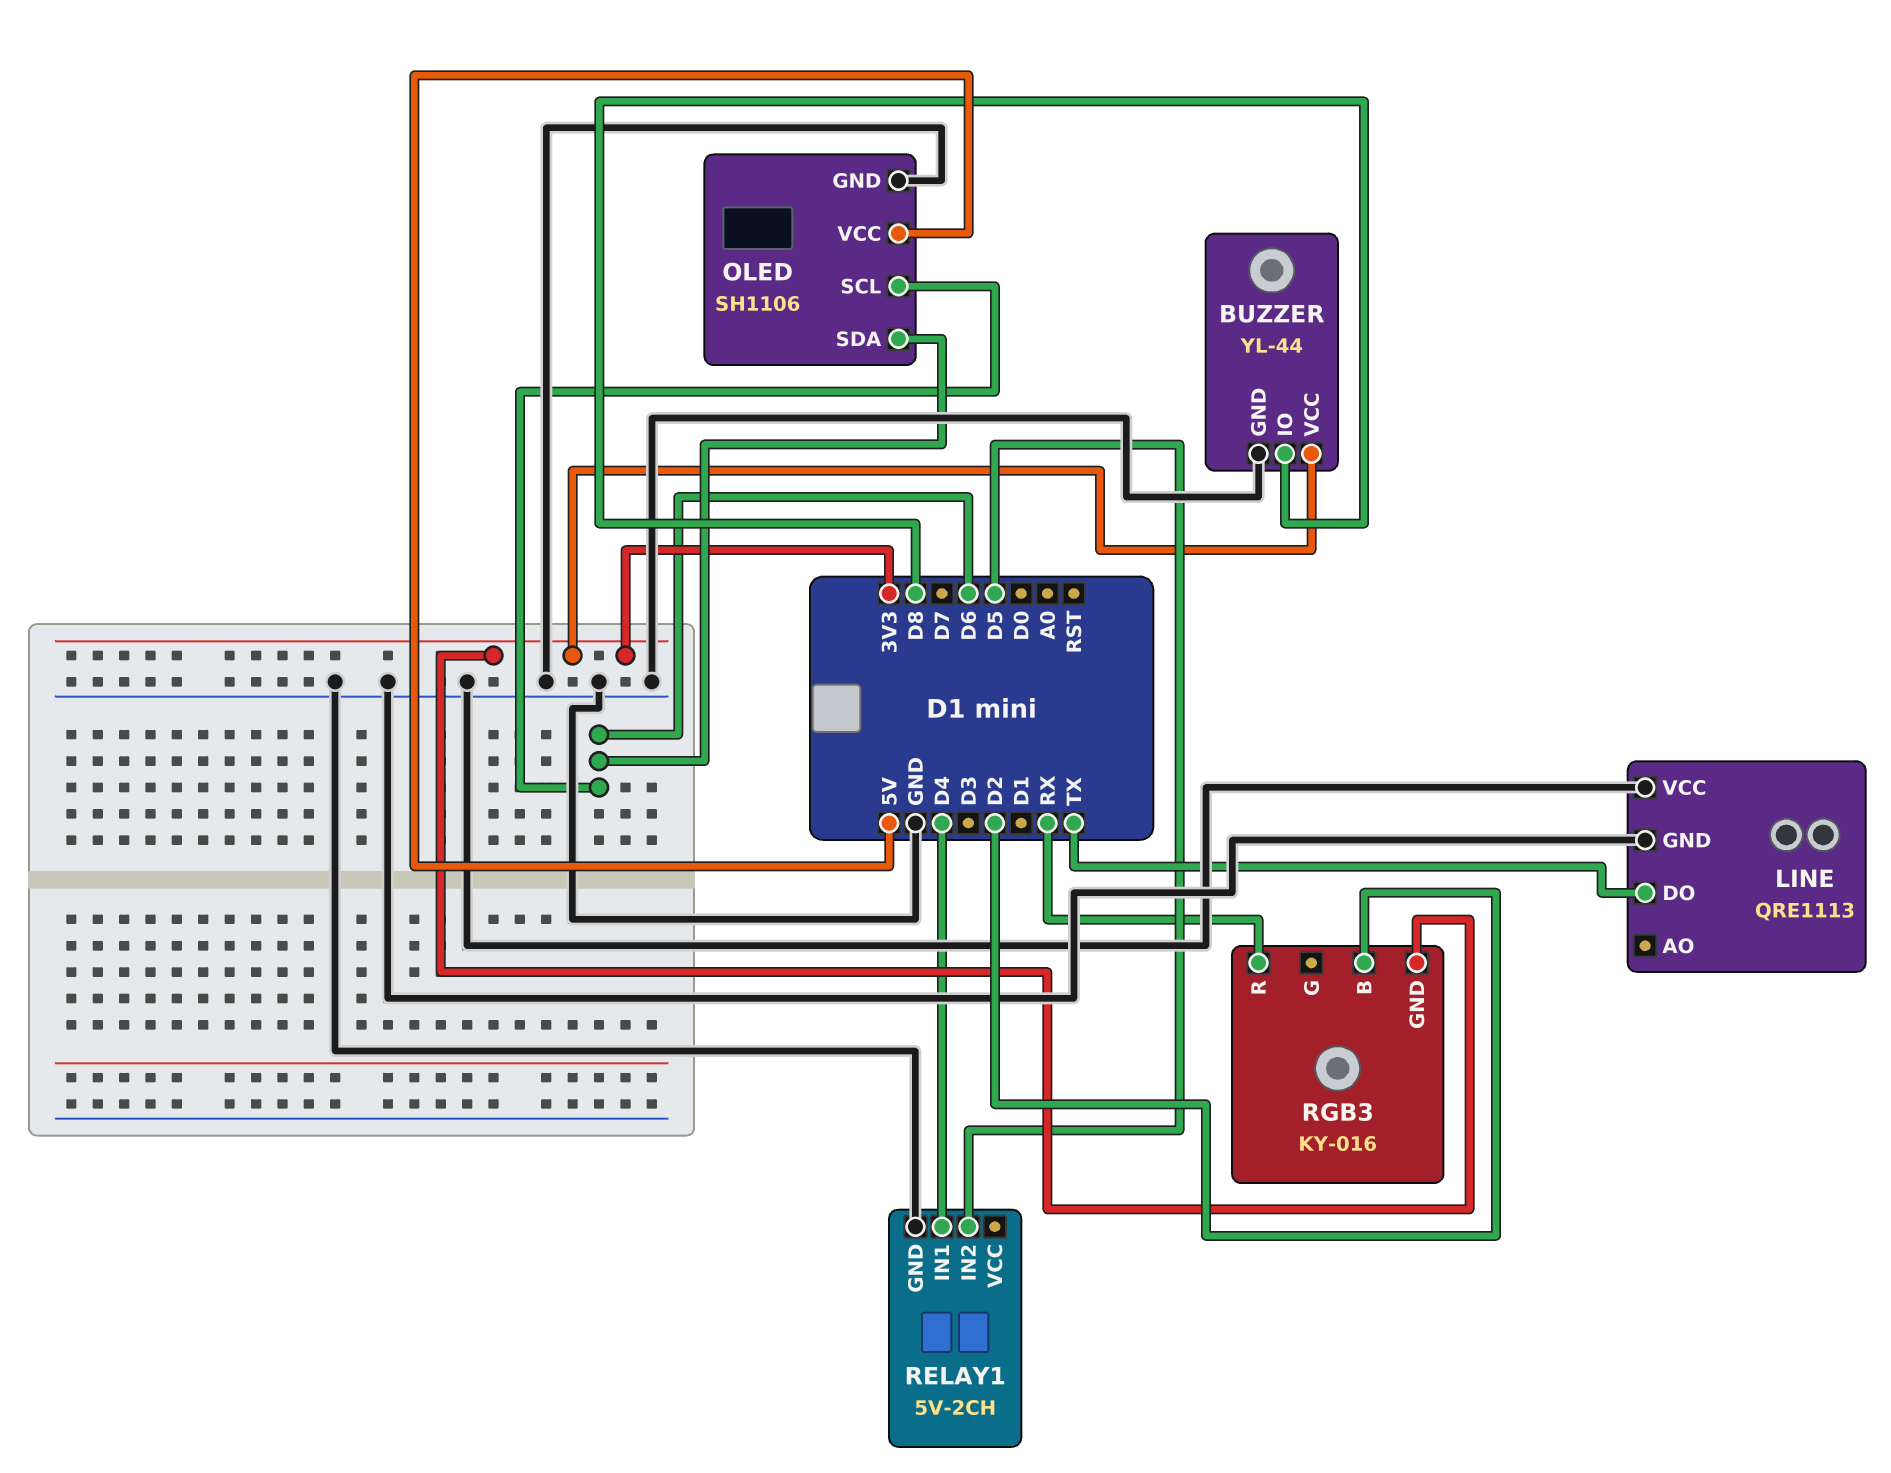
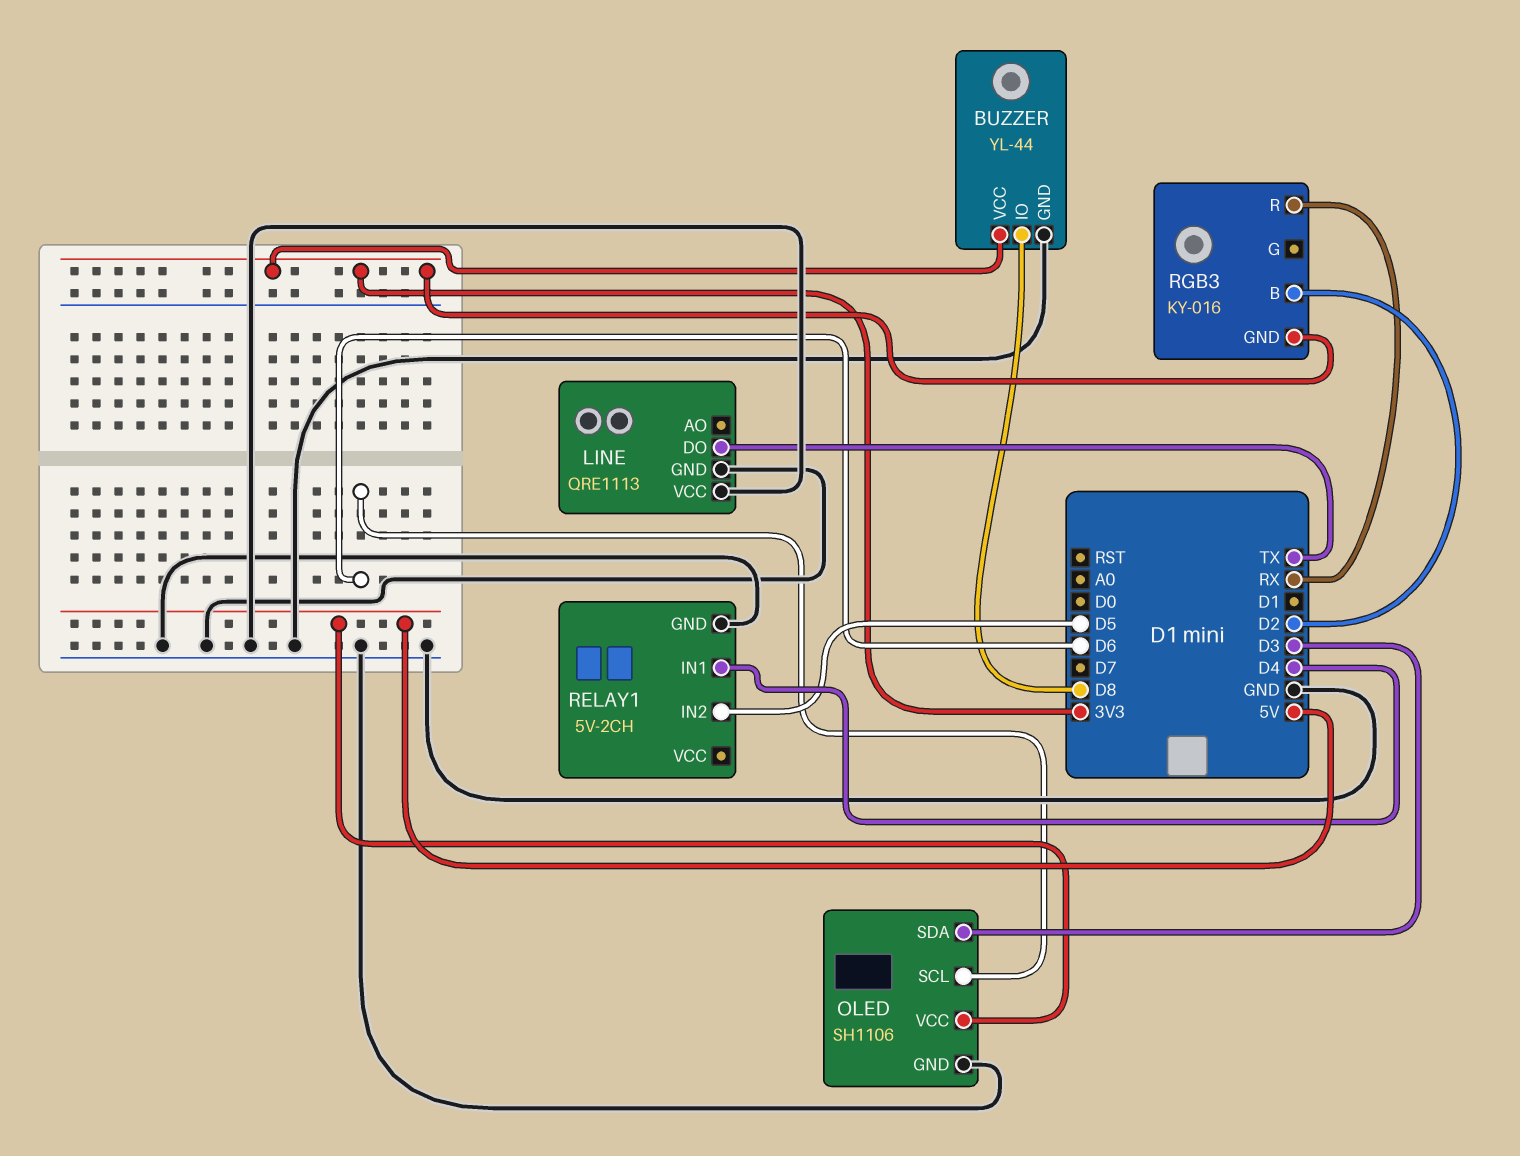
OLED pin SDA: D6 -> D3

